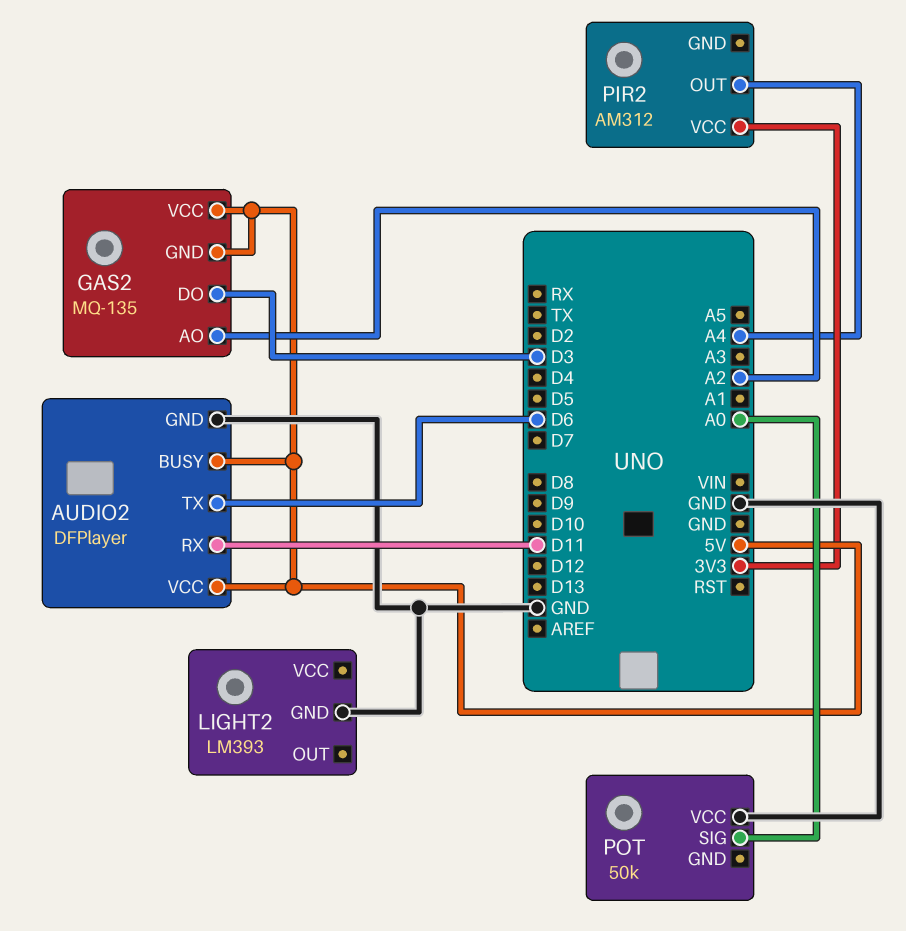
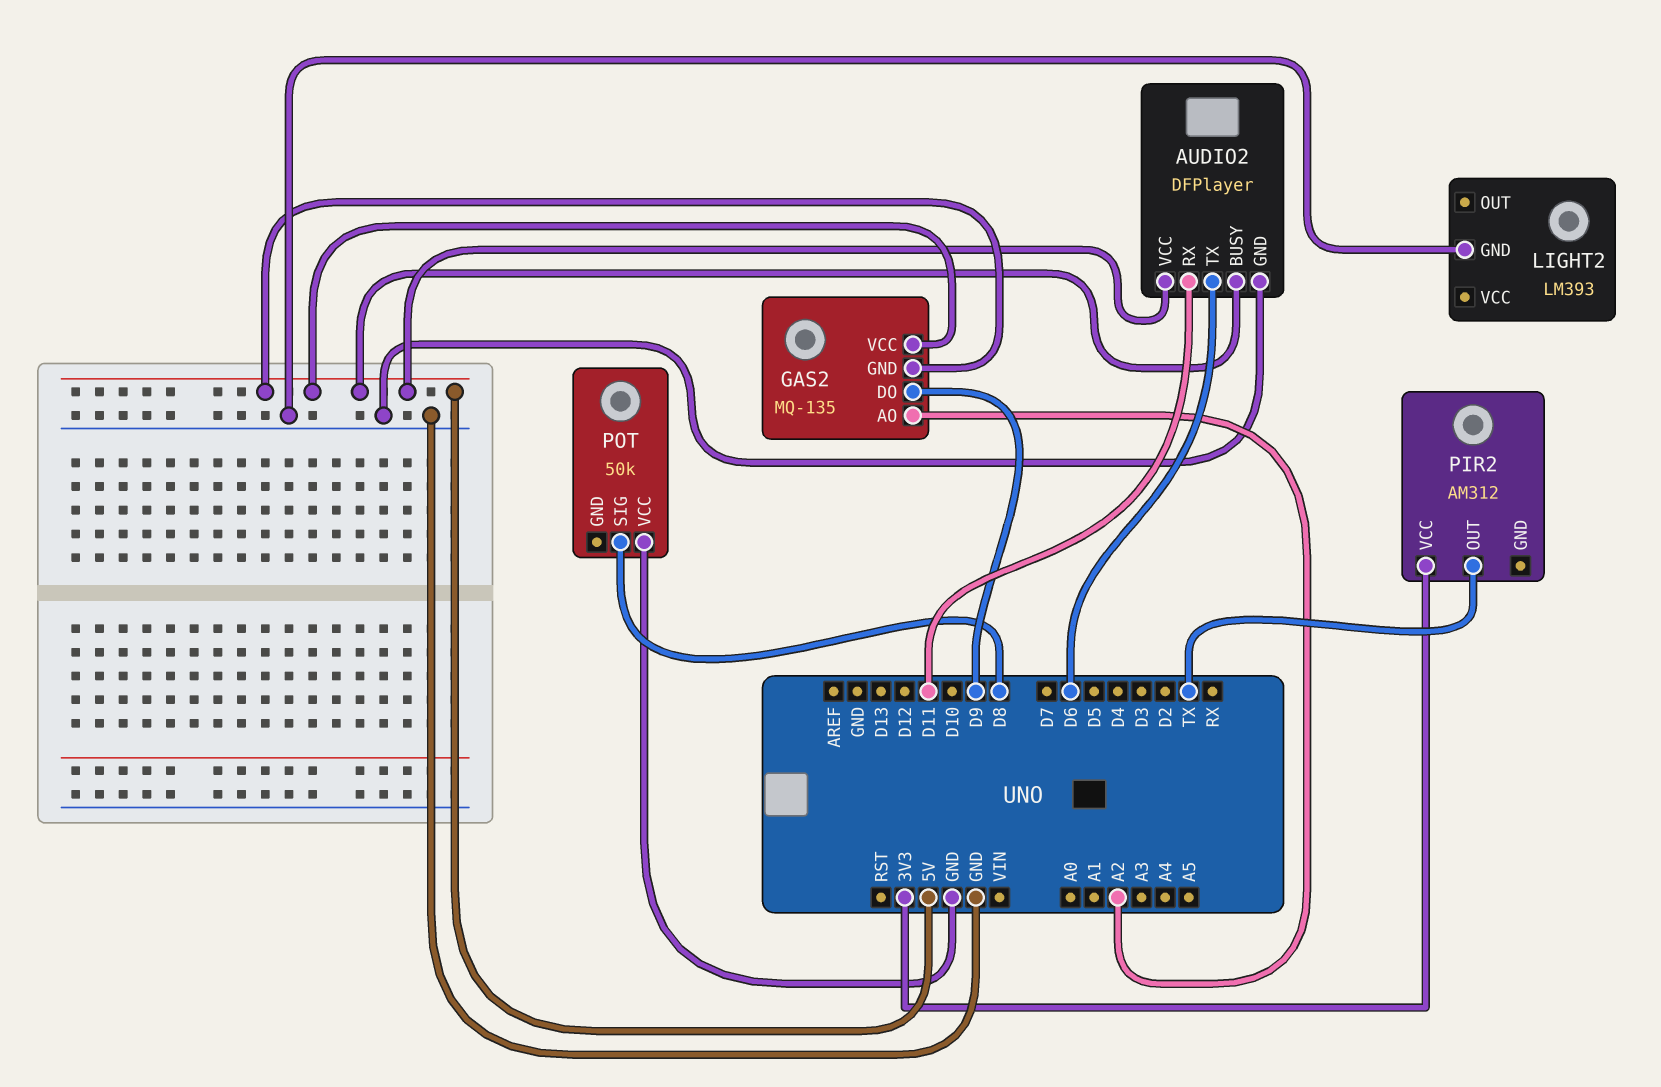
GAS2 pin DO: D3 -> D9
PIR2 pin OUT: A4 -> TX
POT pin SIG: A0 -> D8

